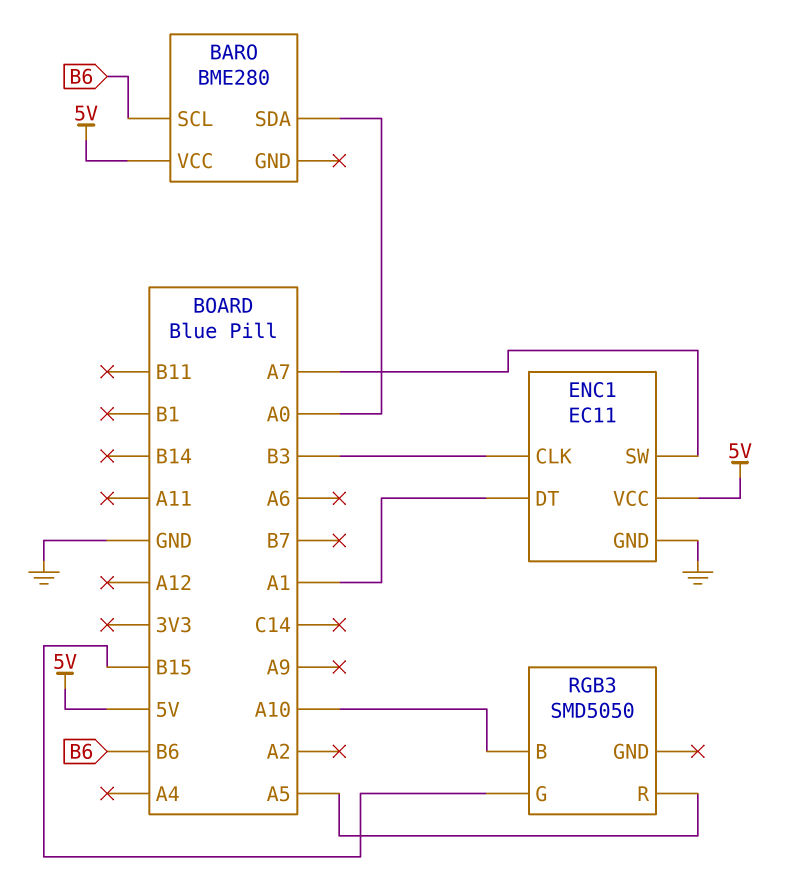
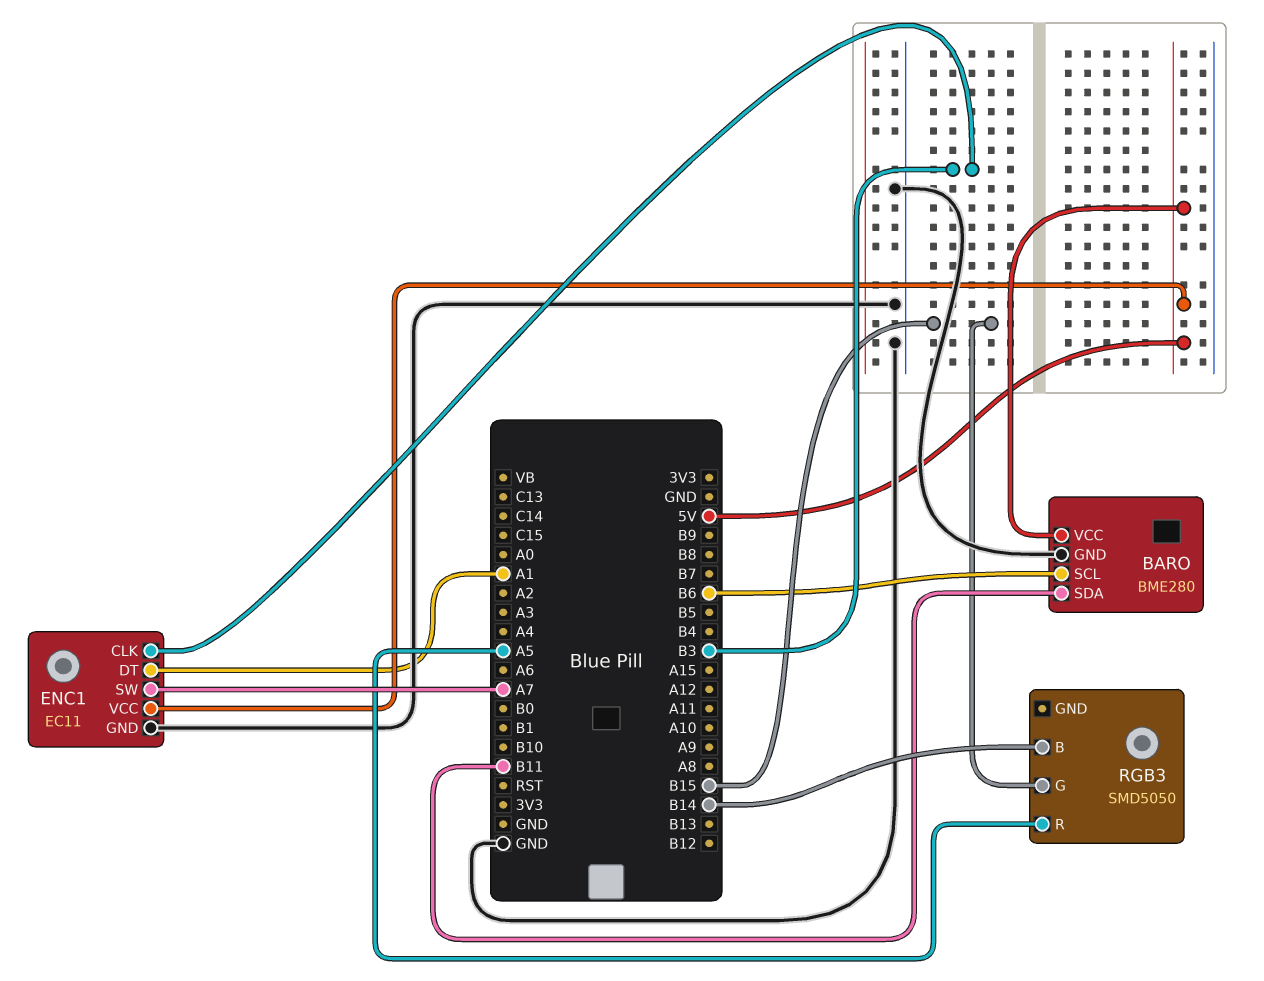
BARO pin GND: none -> GND
BARO pin SDA: A0 -> B11
RGB3 pin B: A10 -> B14

